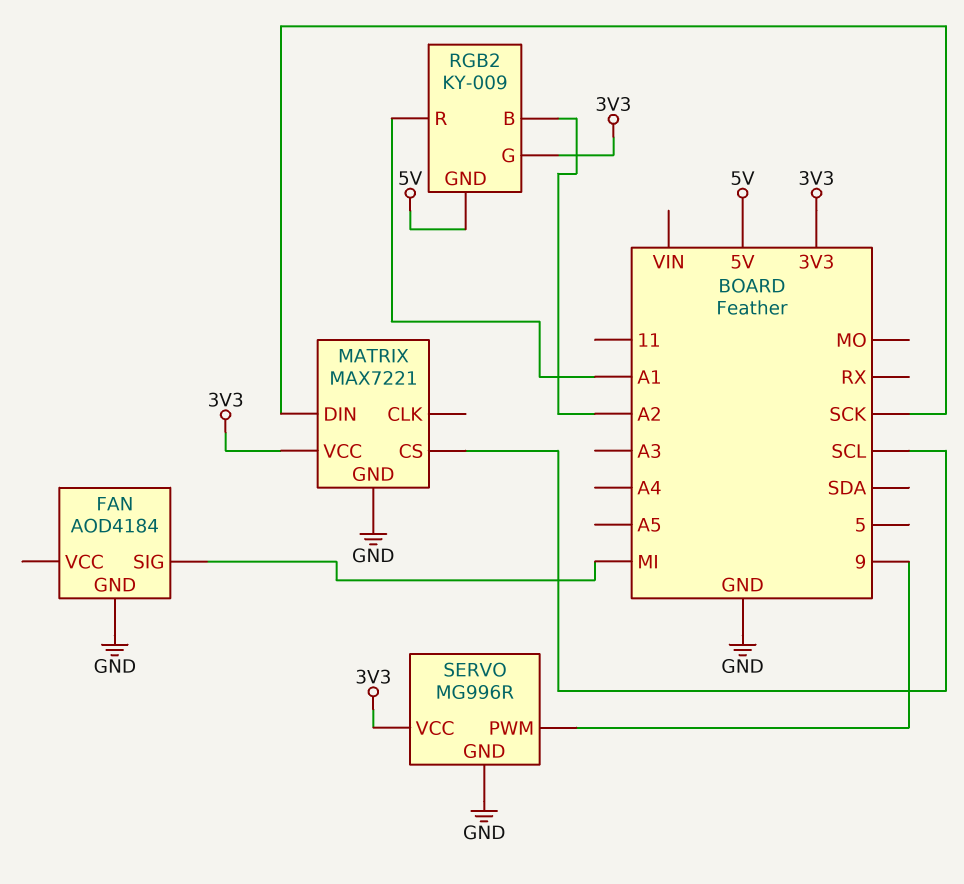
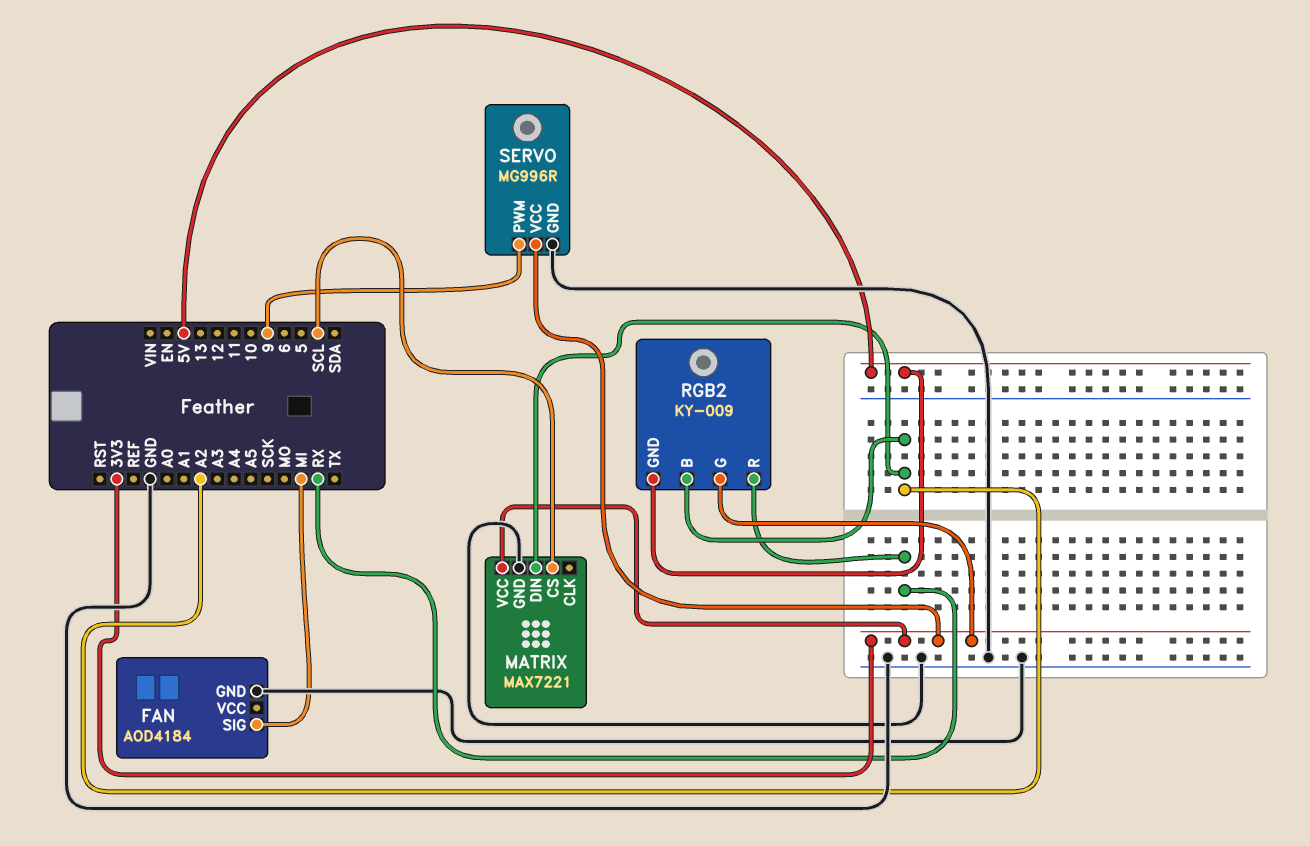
MATRIX pin DIN: SCK -> A2
RGB2 pin R: A1 -> RX

